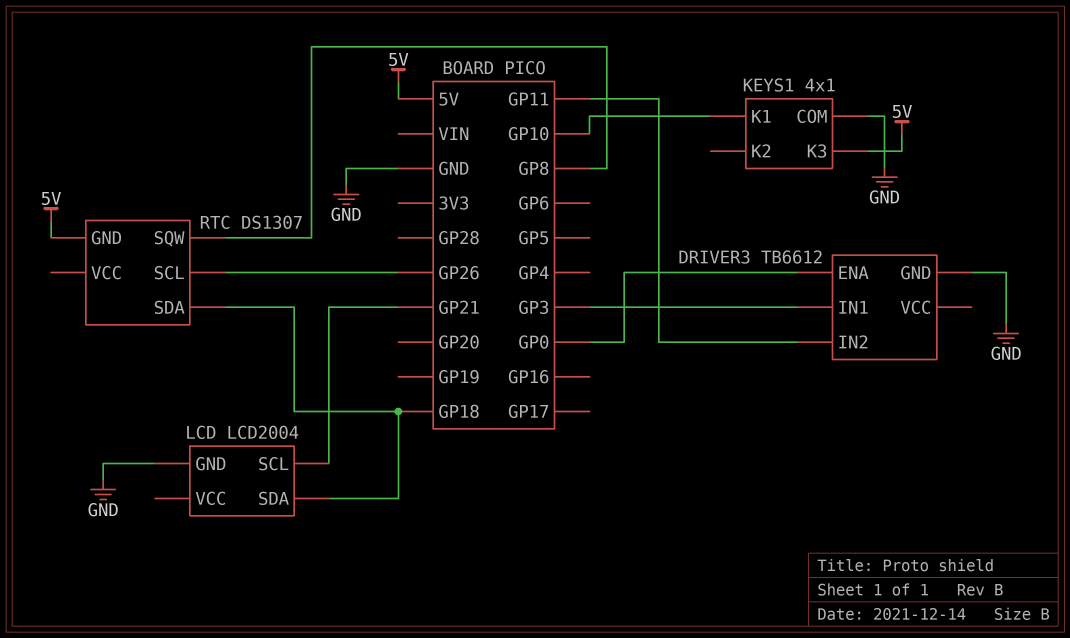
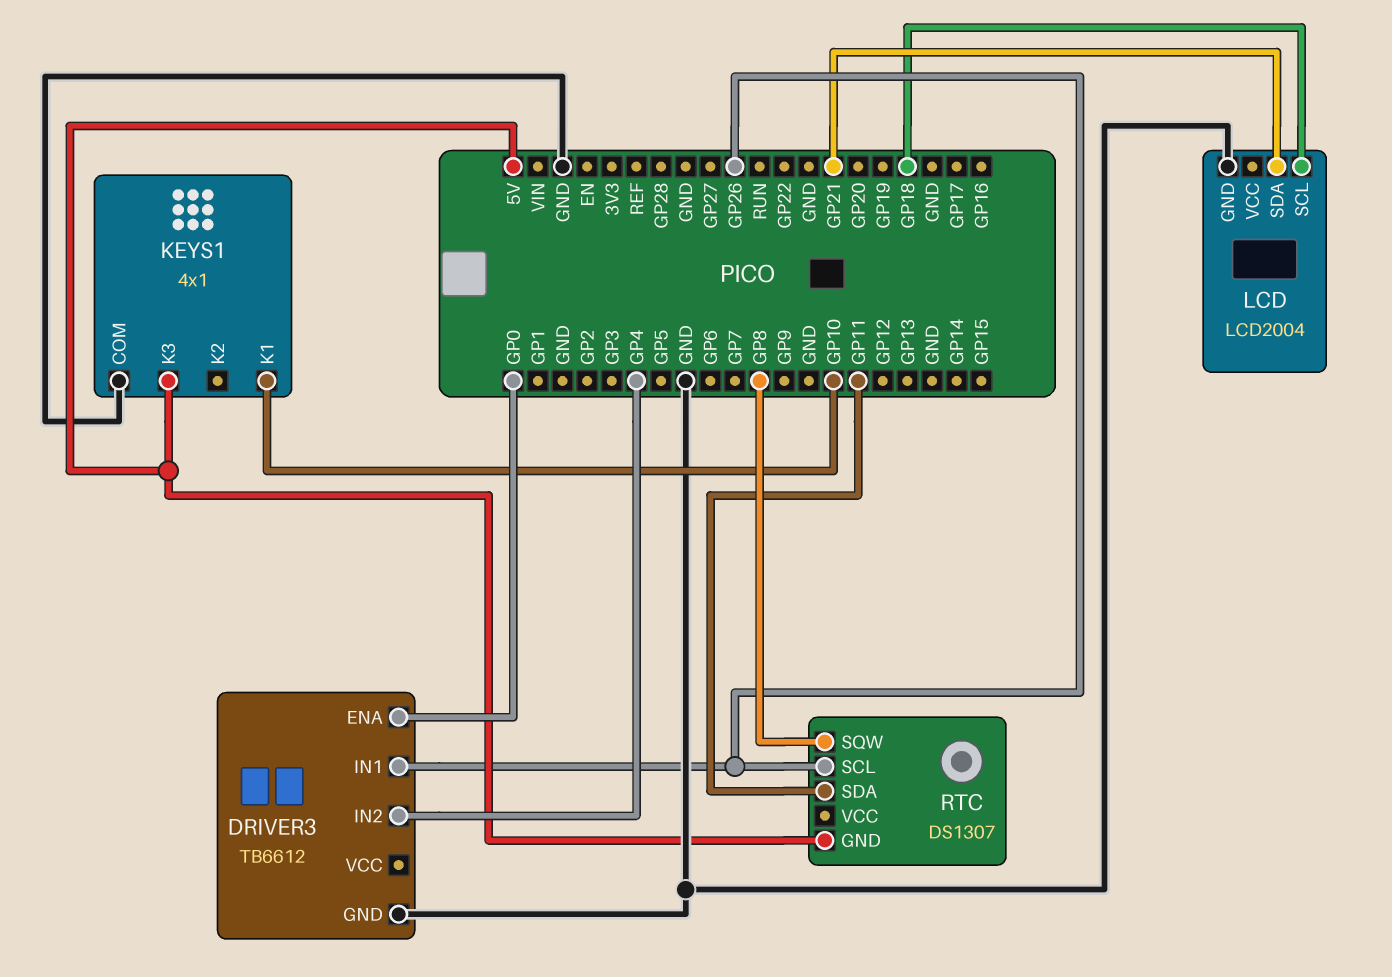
DRIVER3 pin IN1: GP3 -> GP26
DRIVER3 pin IN2: GP11 -> GP4
LCD pin SCL: GP21 -> GP18
LCD pin SDA: GP18 -> GP21
RTC pin SDA: GP18 -> GP11

